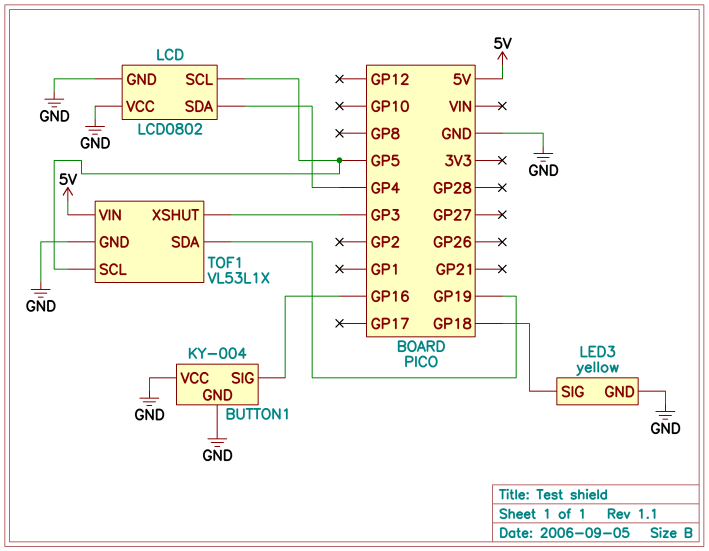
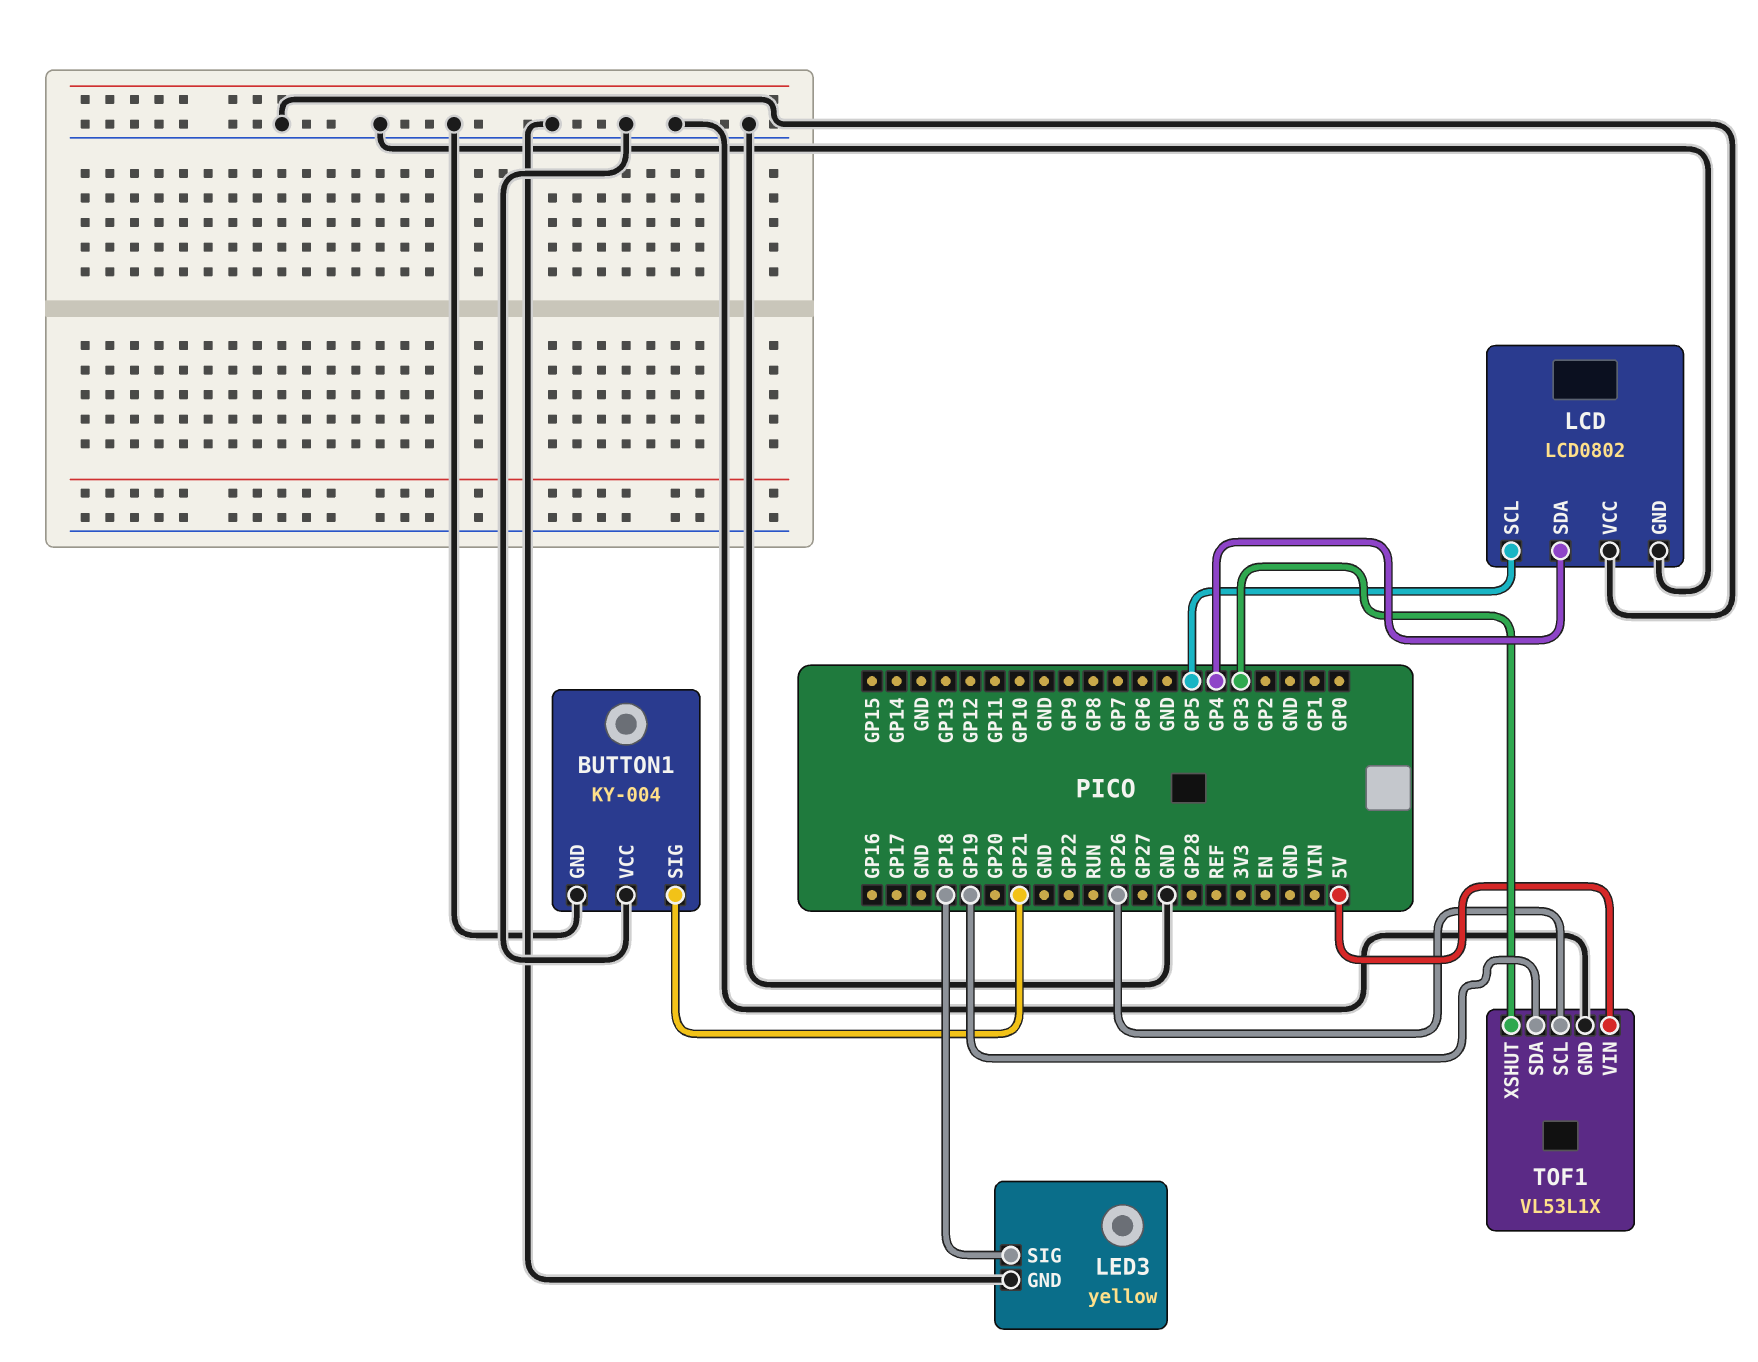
BUTTON1 pin SIG: GP16 -> GP21
TOF1 pin SCL: GP5 -> GP26

